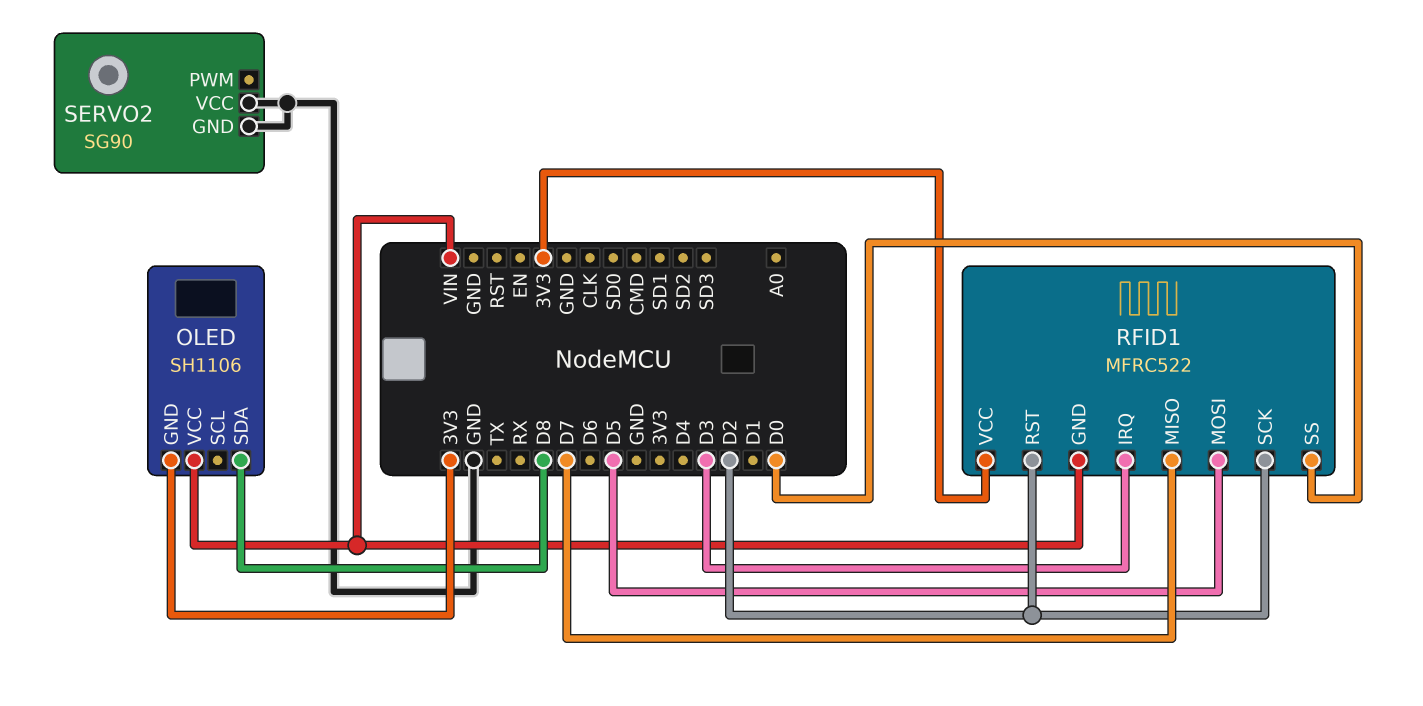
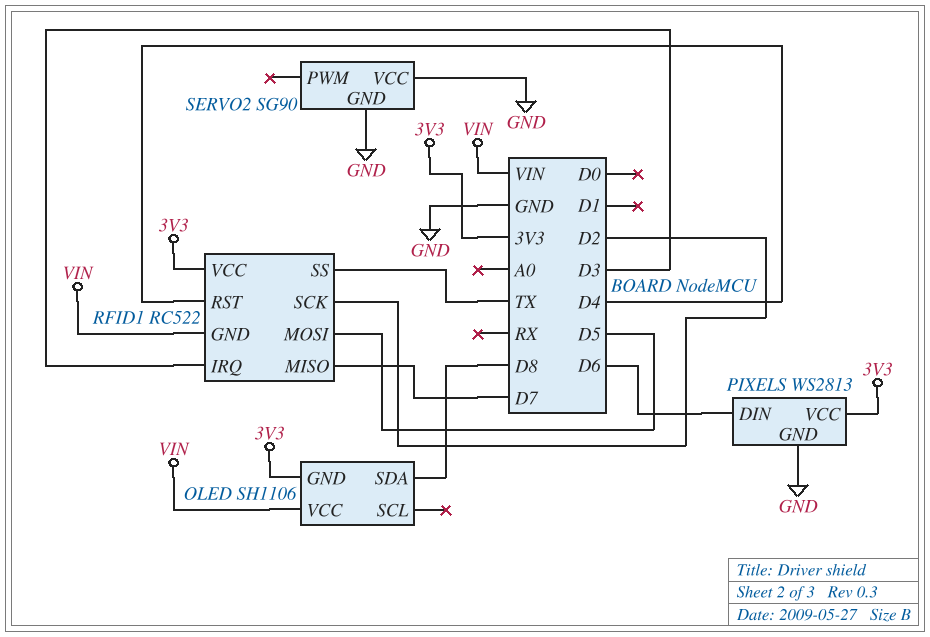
PIXELS: none -> WS2813
PIXELS pin DIN: none -> D6
PIXELS pin GND: none -> GND
PIXELS pin VCC: none -> 3V3
RFID1: MFRC522 -> RC522
RFID1 pin RST: D2 -> D4
RFID1 pin SS: D0 -> TX

